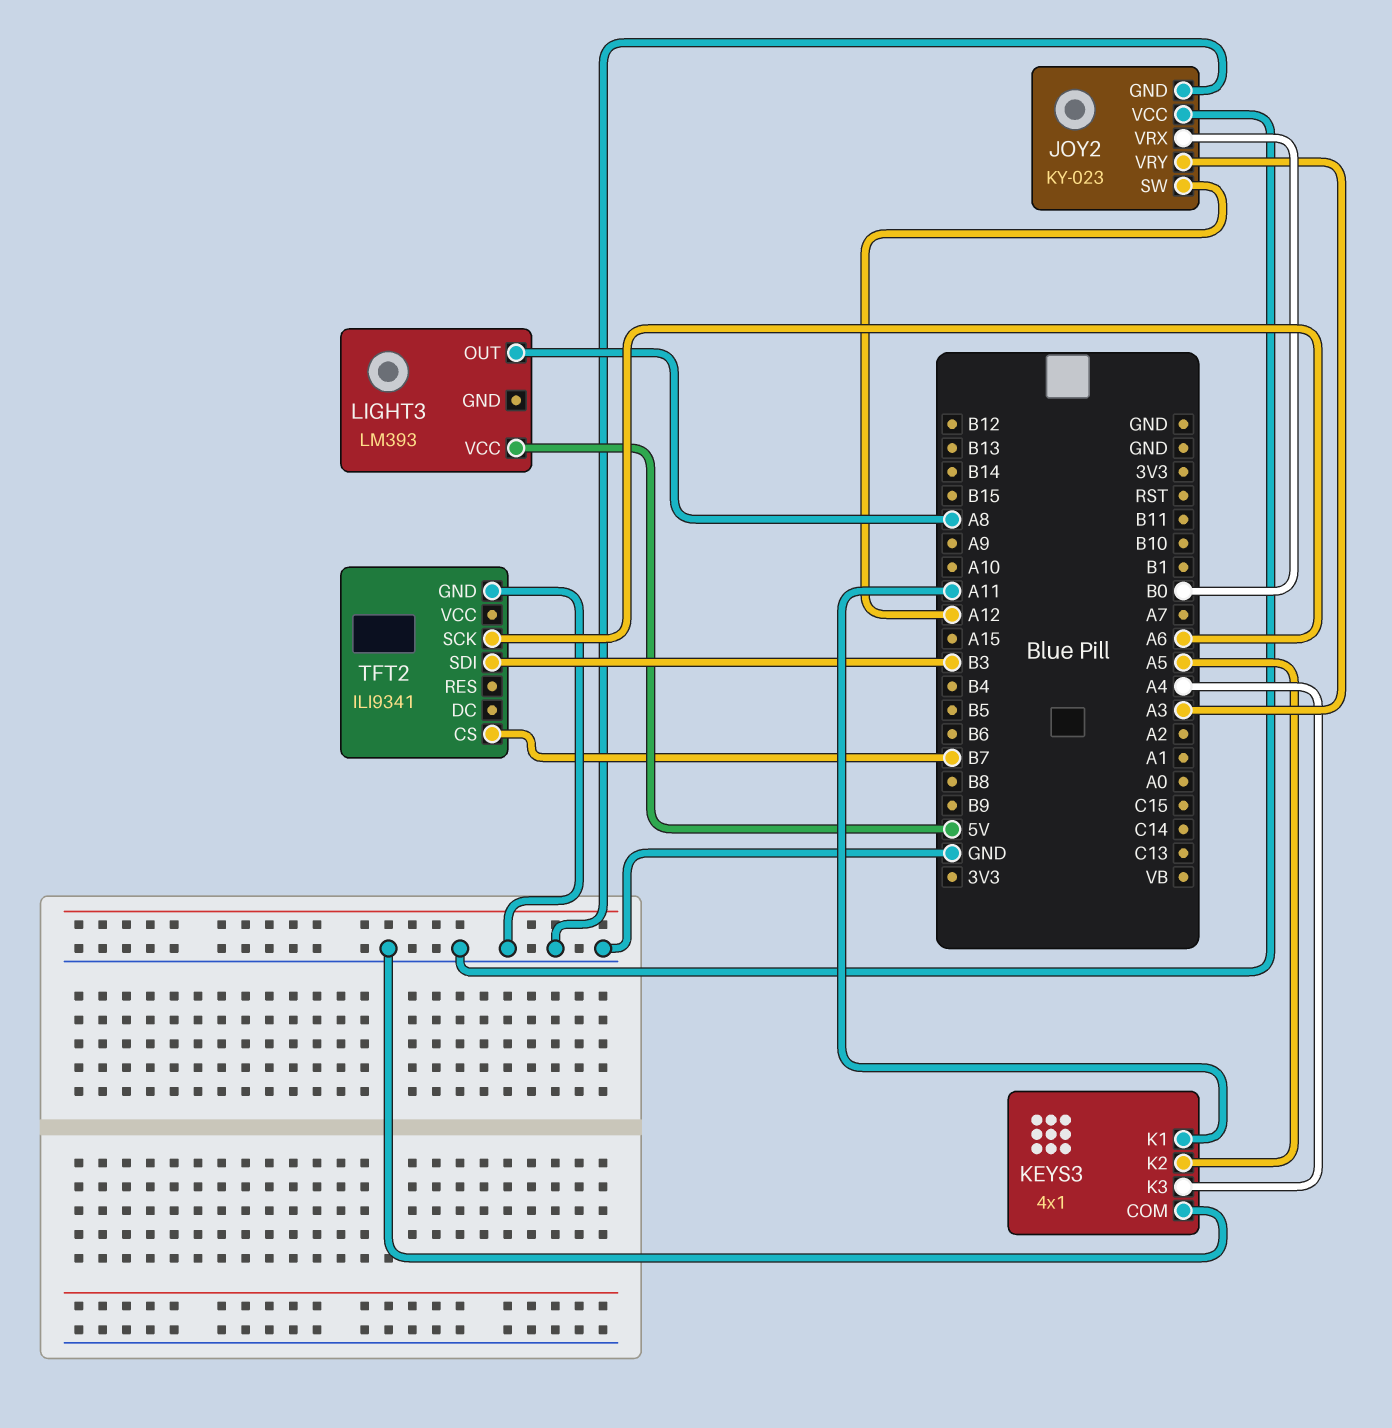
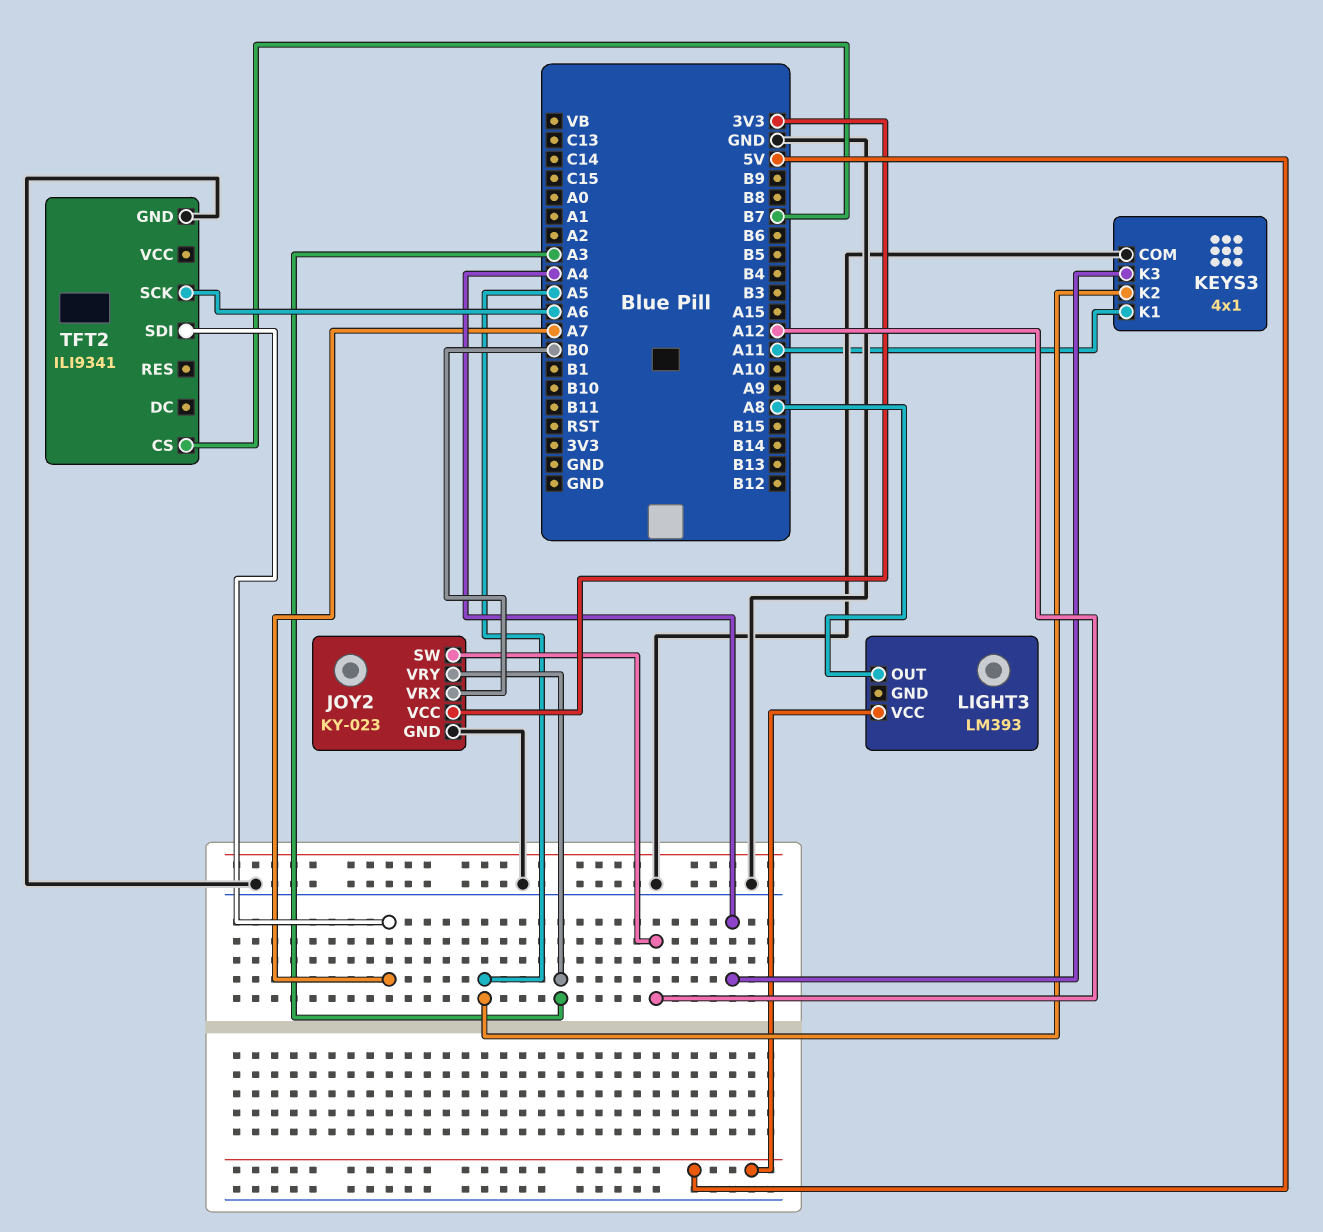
JOY2 pin VCC: GND -> 3V3
TFT2 pin SDI: B3 -> A7

